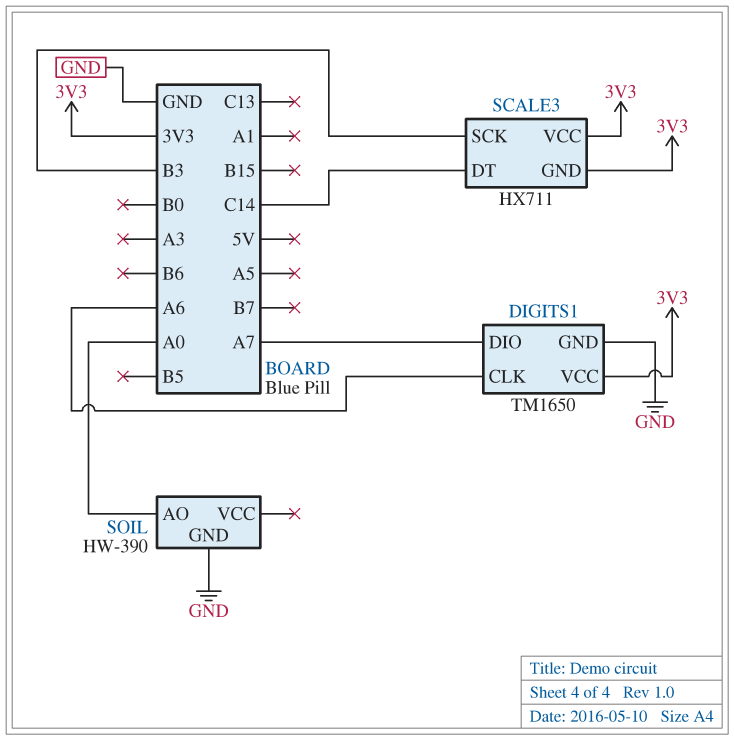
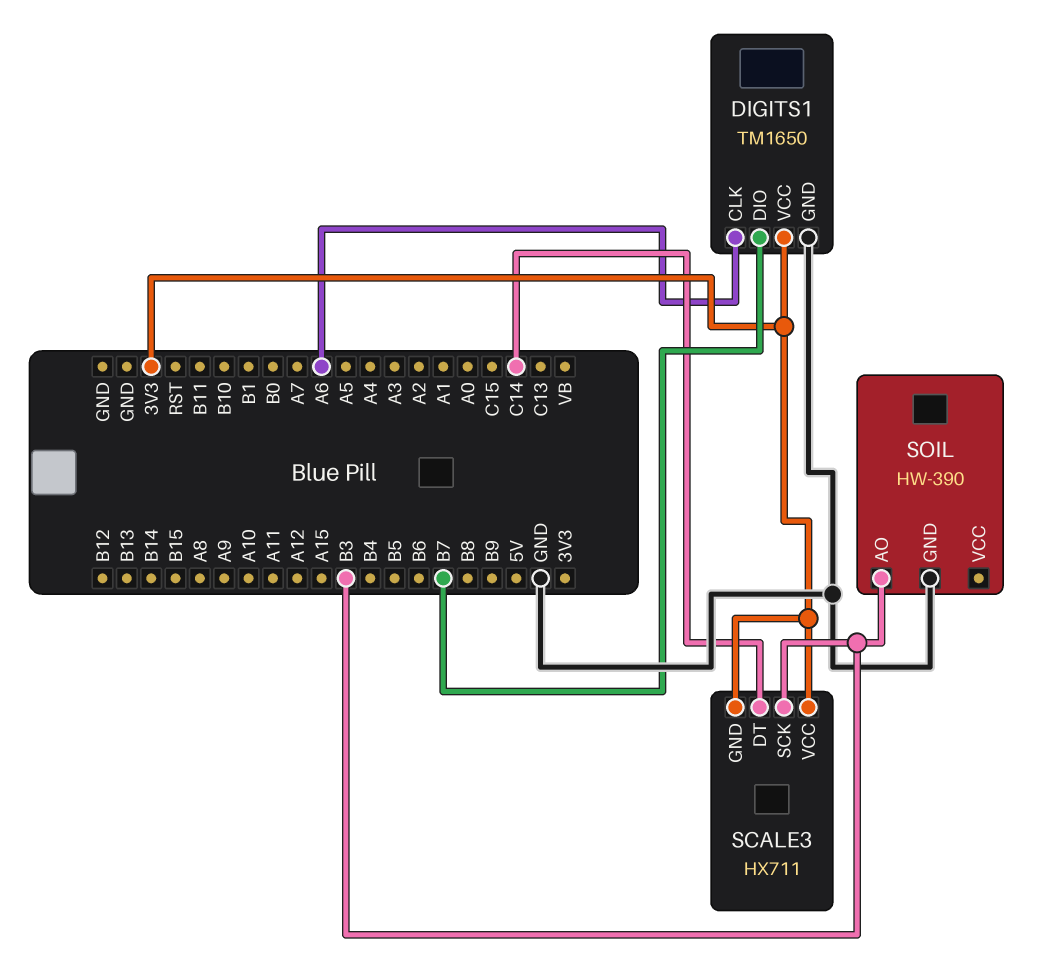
DIGITS1 pin DIO: A7 -> B7
SOIL pin AO: A0 -> B3

